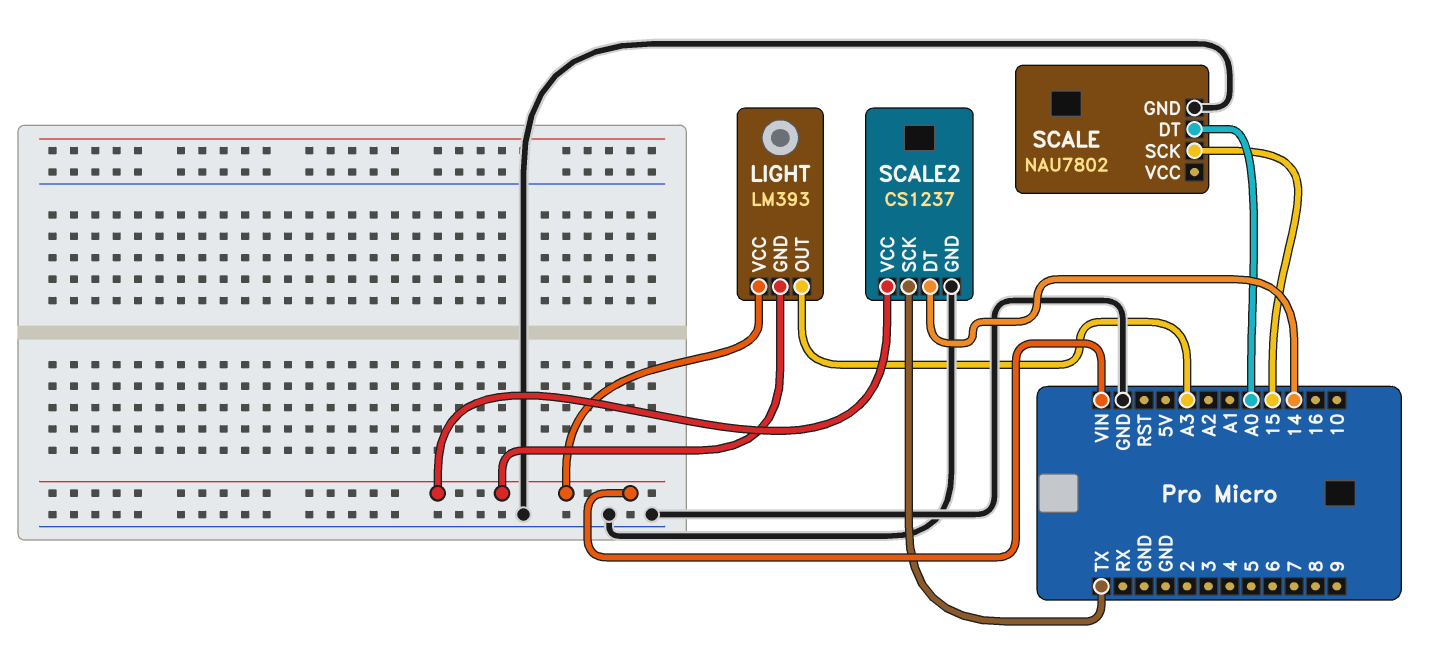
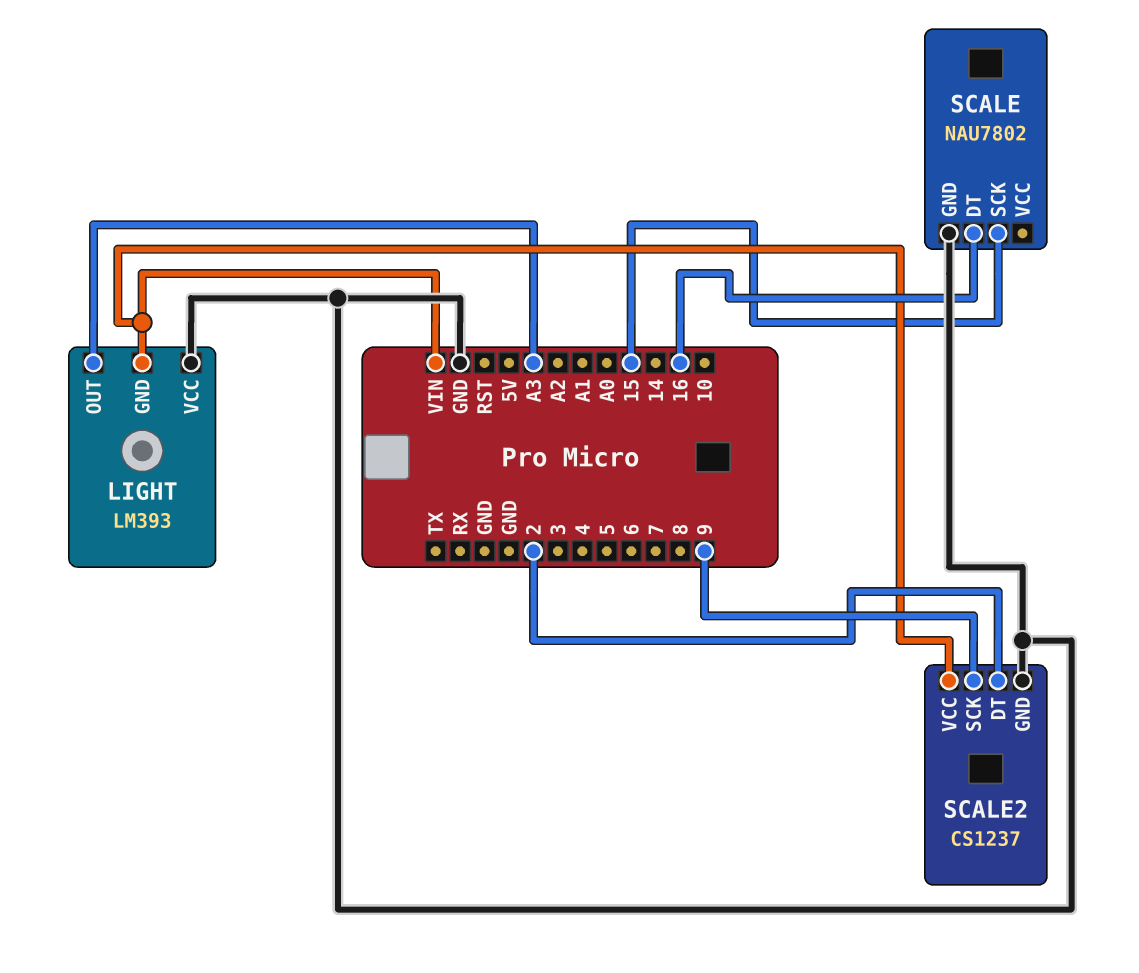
LIGHT pin VCC: VIN -> GND
SCALE pin DT: A0 -> 16
SCALE2 pin DT: 14 -> 2
SCALE2 pin SCK: TX -> 9

